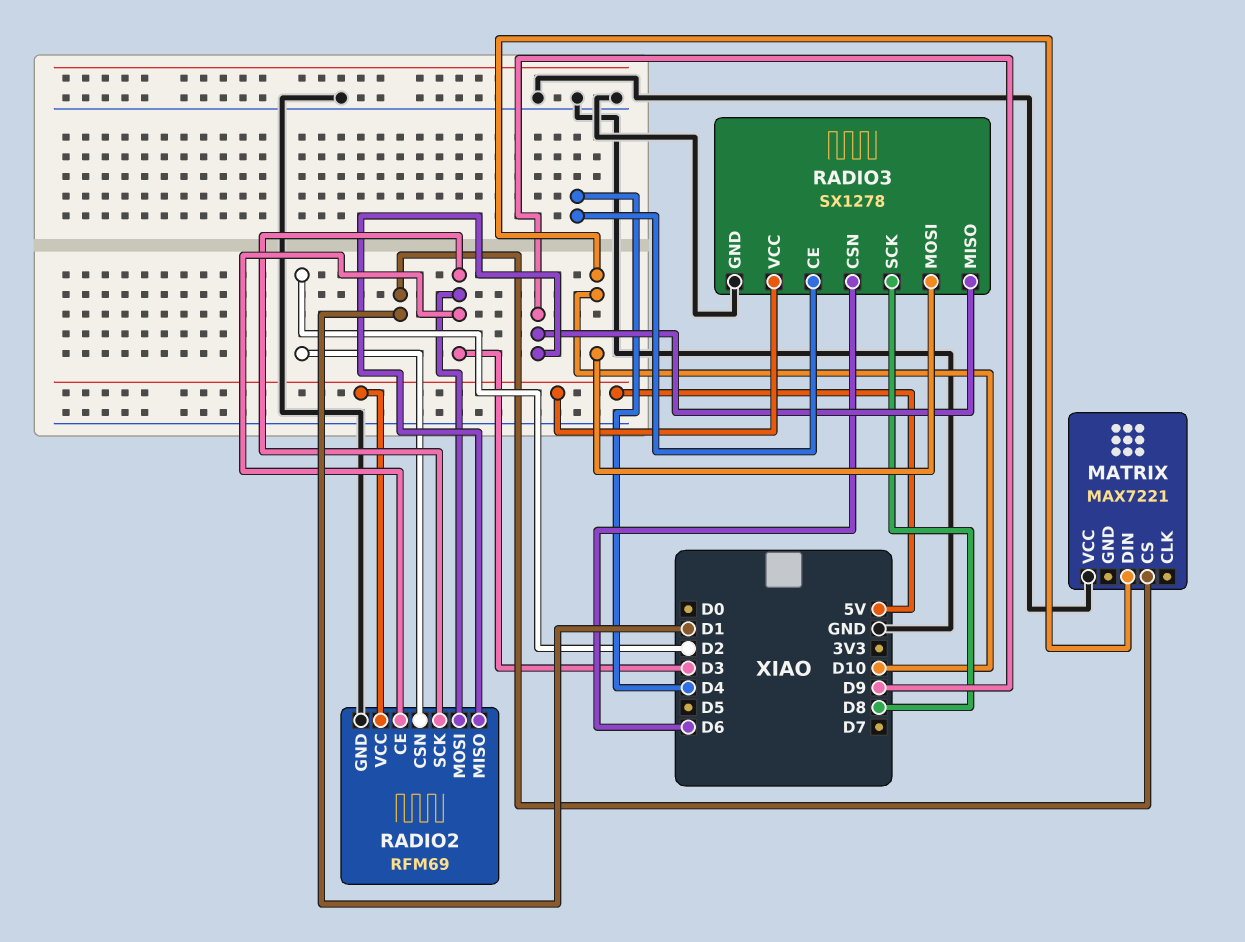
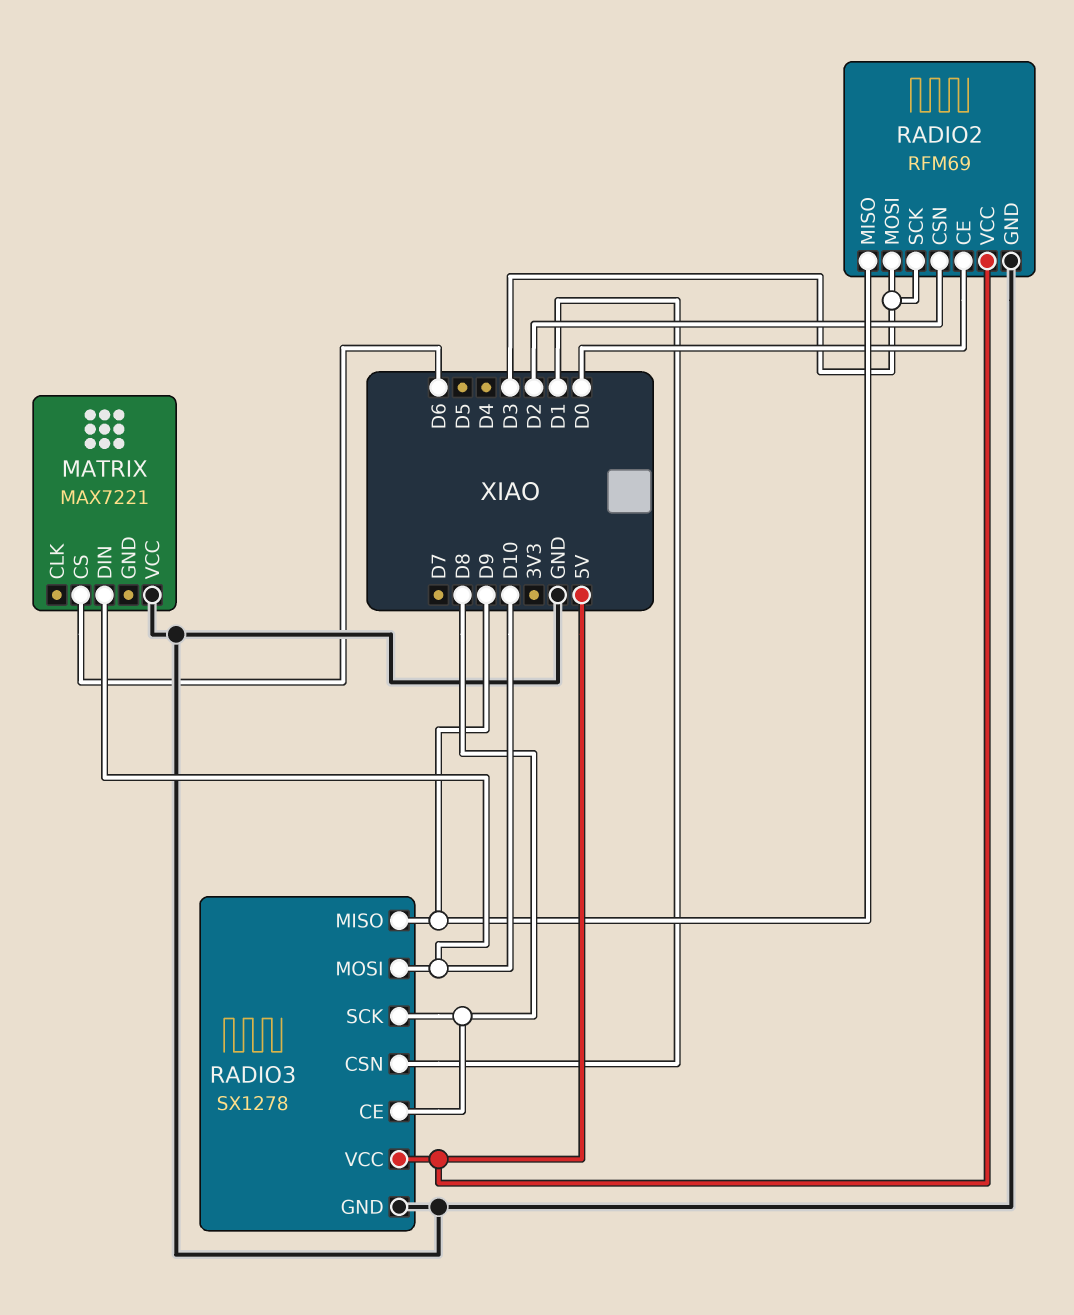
MATRIX pin CS: D1 -> D6
RADIO2 pin CE: D3 -> D0
RADIO3 pin CE: D4 -> D8
RADIO3 pin CSN: D6 -> D1

